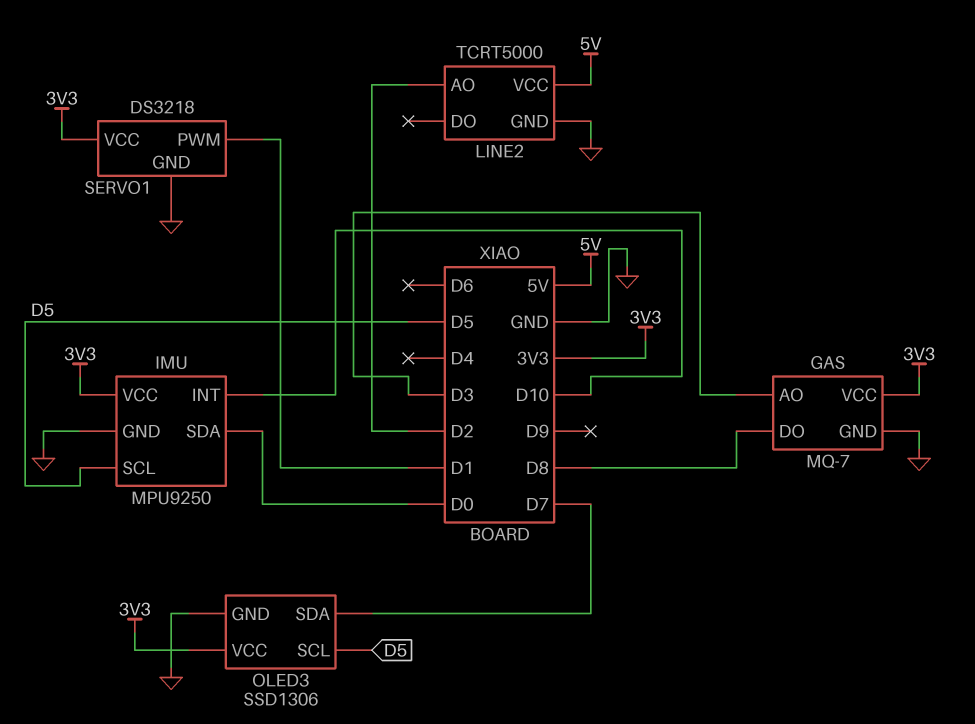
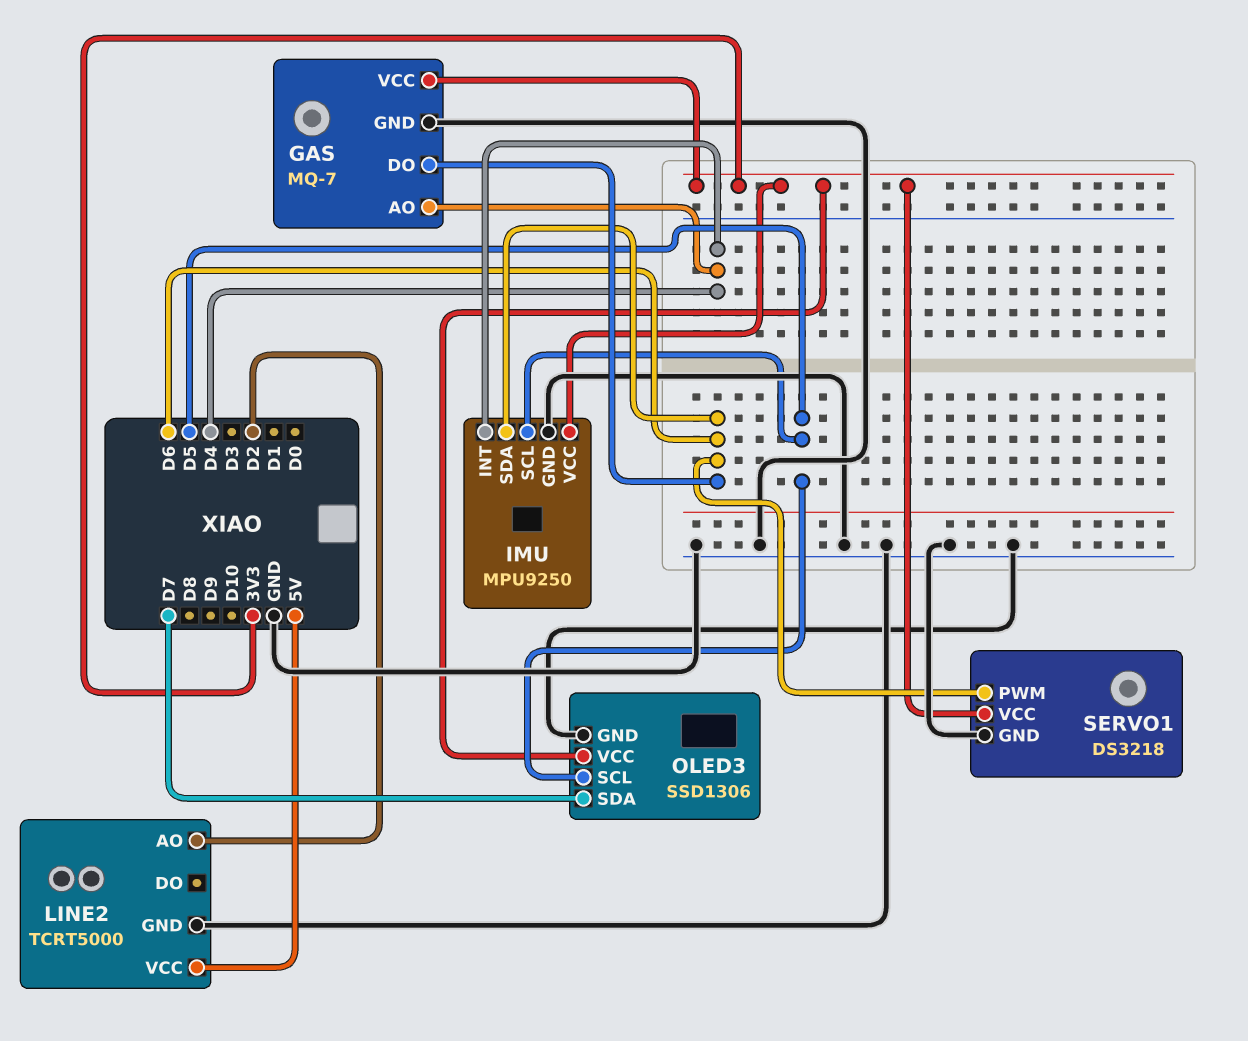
GAS pin AO: D3 -> D4
GAS pin DO: D8 -> D6
IMU pin INT: D10 -> D4
IMU pin SDA: D0 -> D6
SERVO1 pin PWM: D1 -> D6

